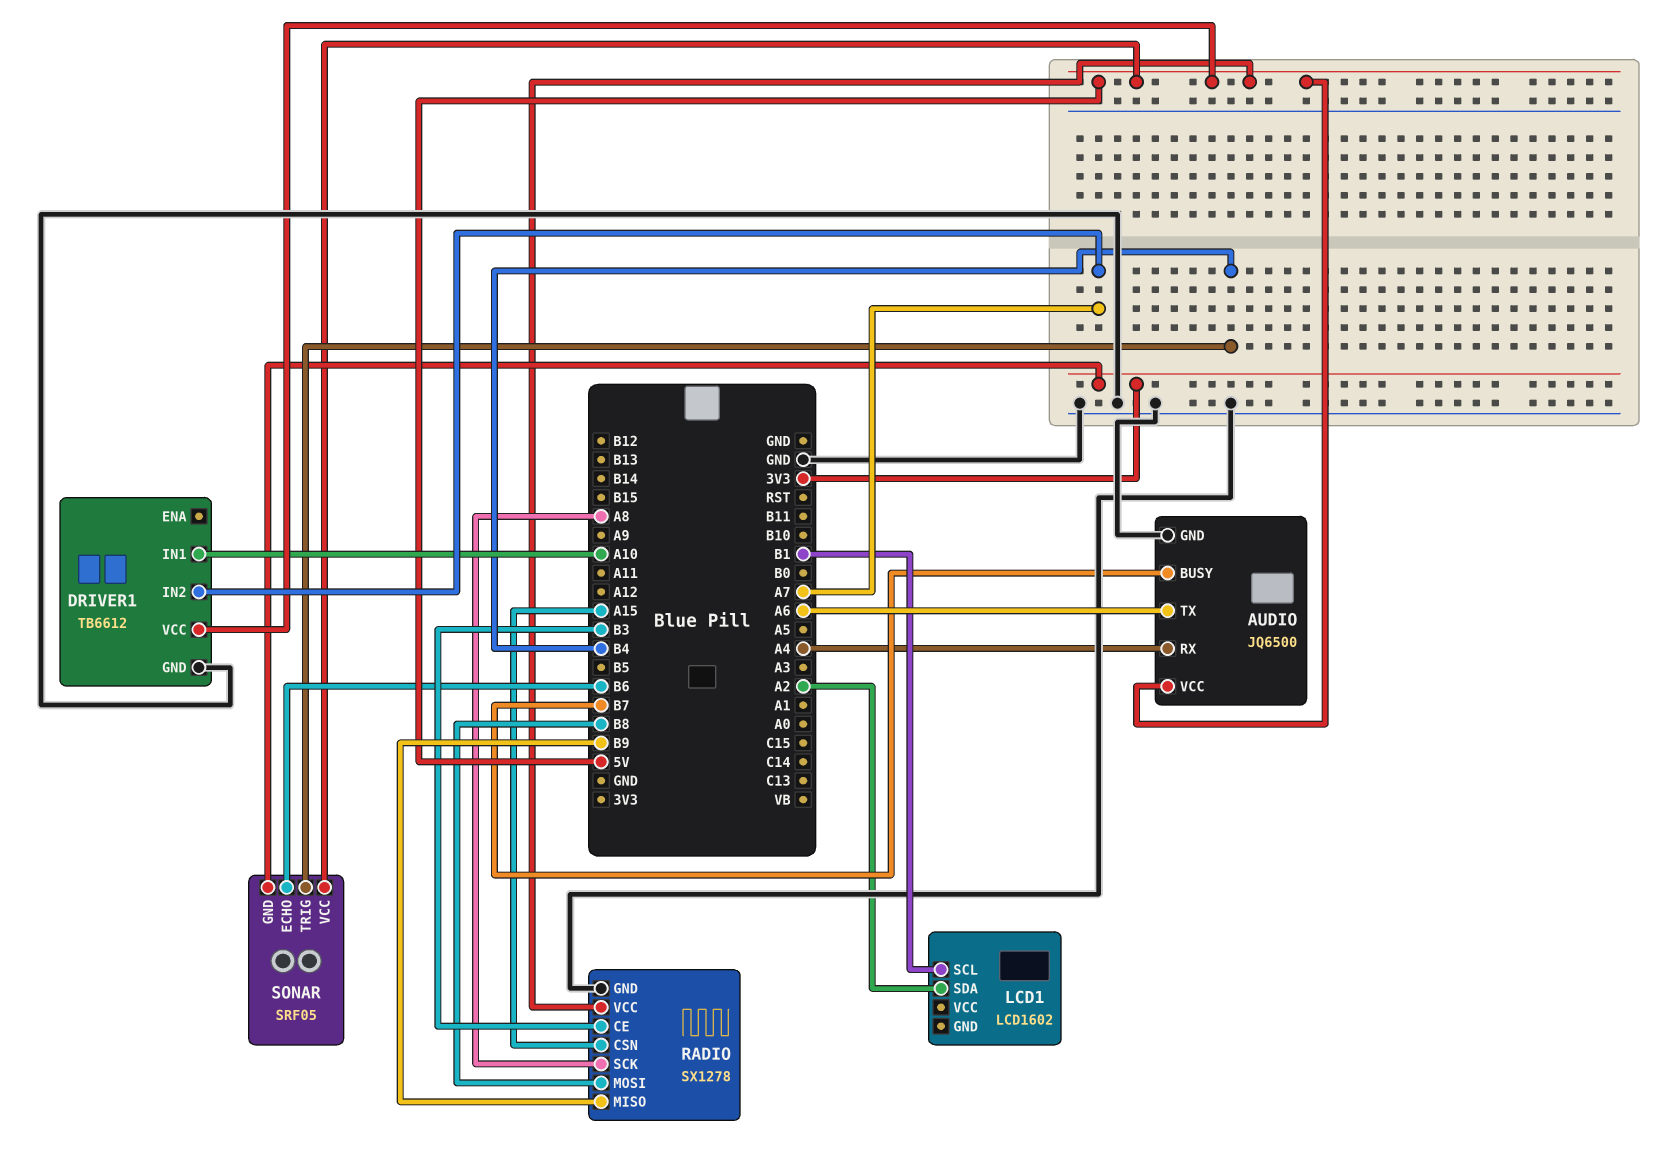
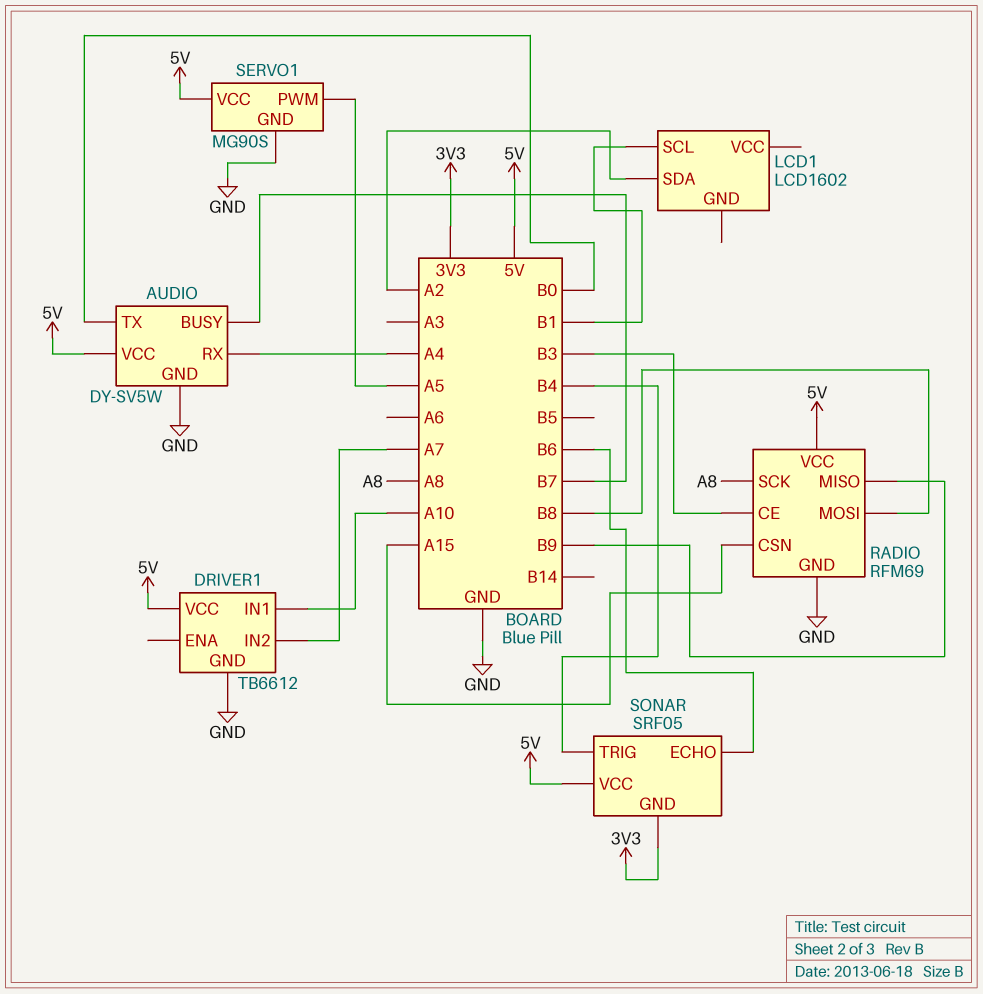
AUDIO: JQ6500 -> DY-SV5W
AUDIO pin TX: A6 -> B0
RADIO: SX1278 -> RFM69
SERVO1: none -> MG90S
SERVO1 pin GND: none -> GND
SERVO1 pin PWM: none -> A5
SERVO1 pin VCC: none -> 5V

